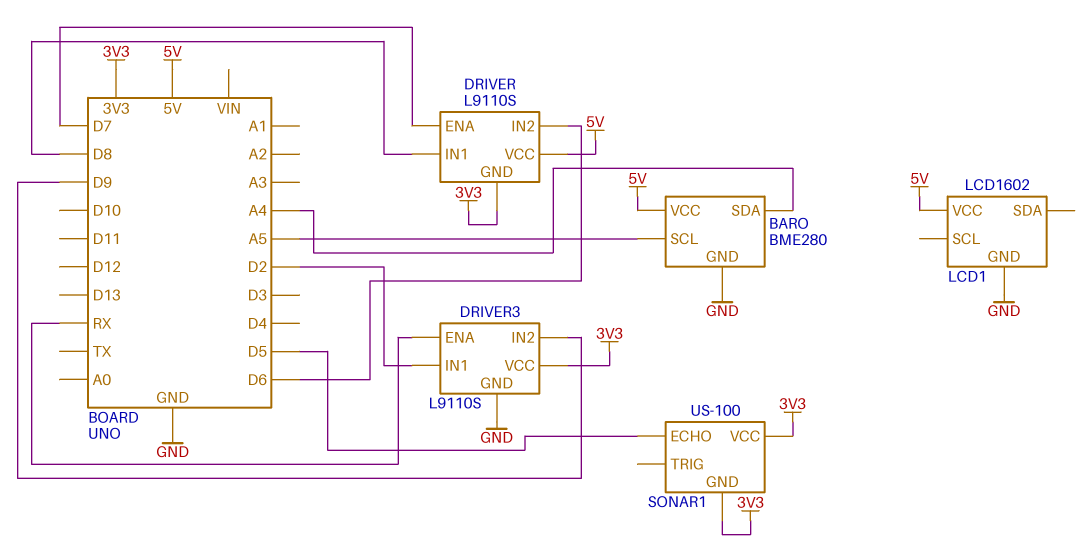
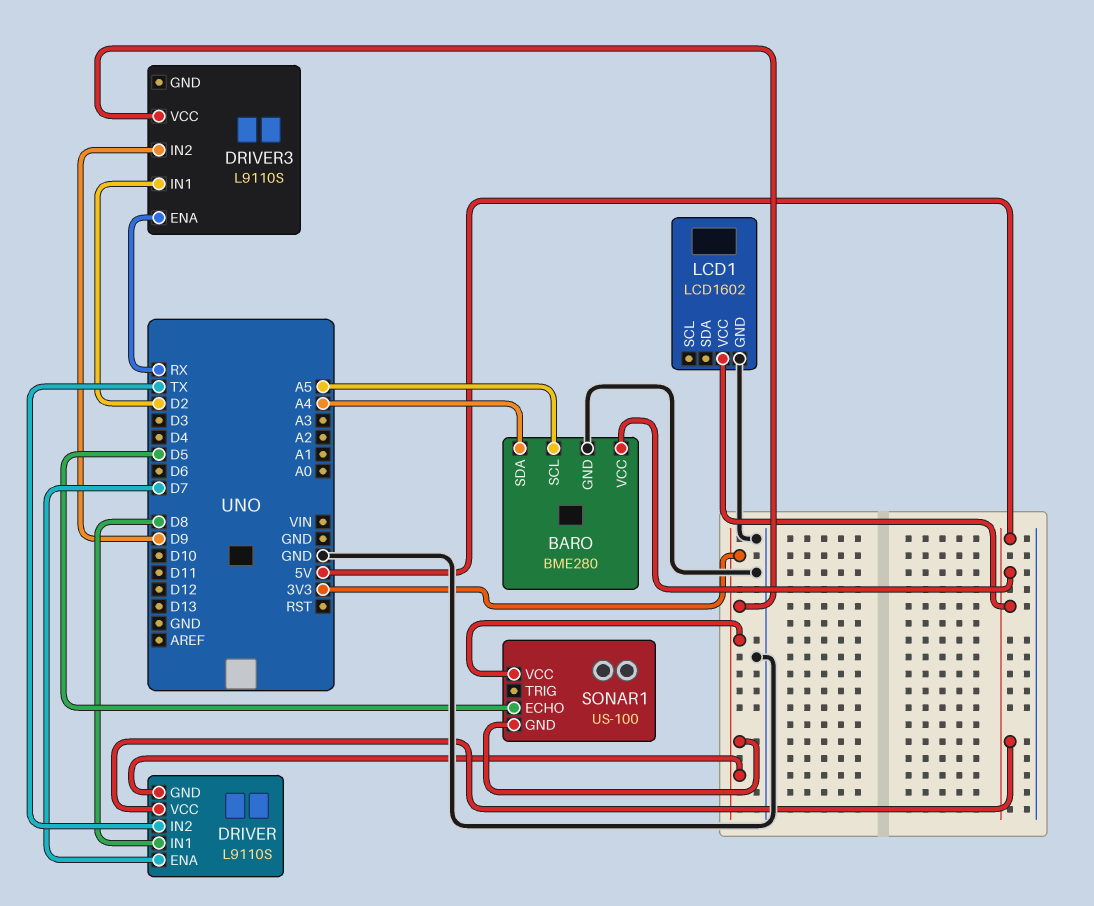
DRIVER pin IN2: D6 -> TX
DRIVER3 pin GND: GND -> none

